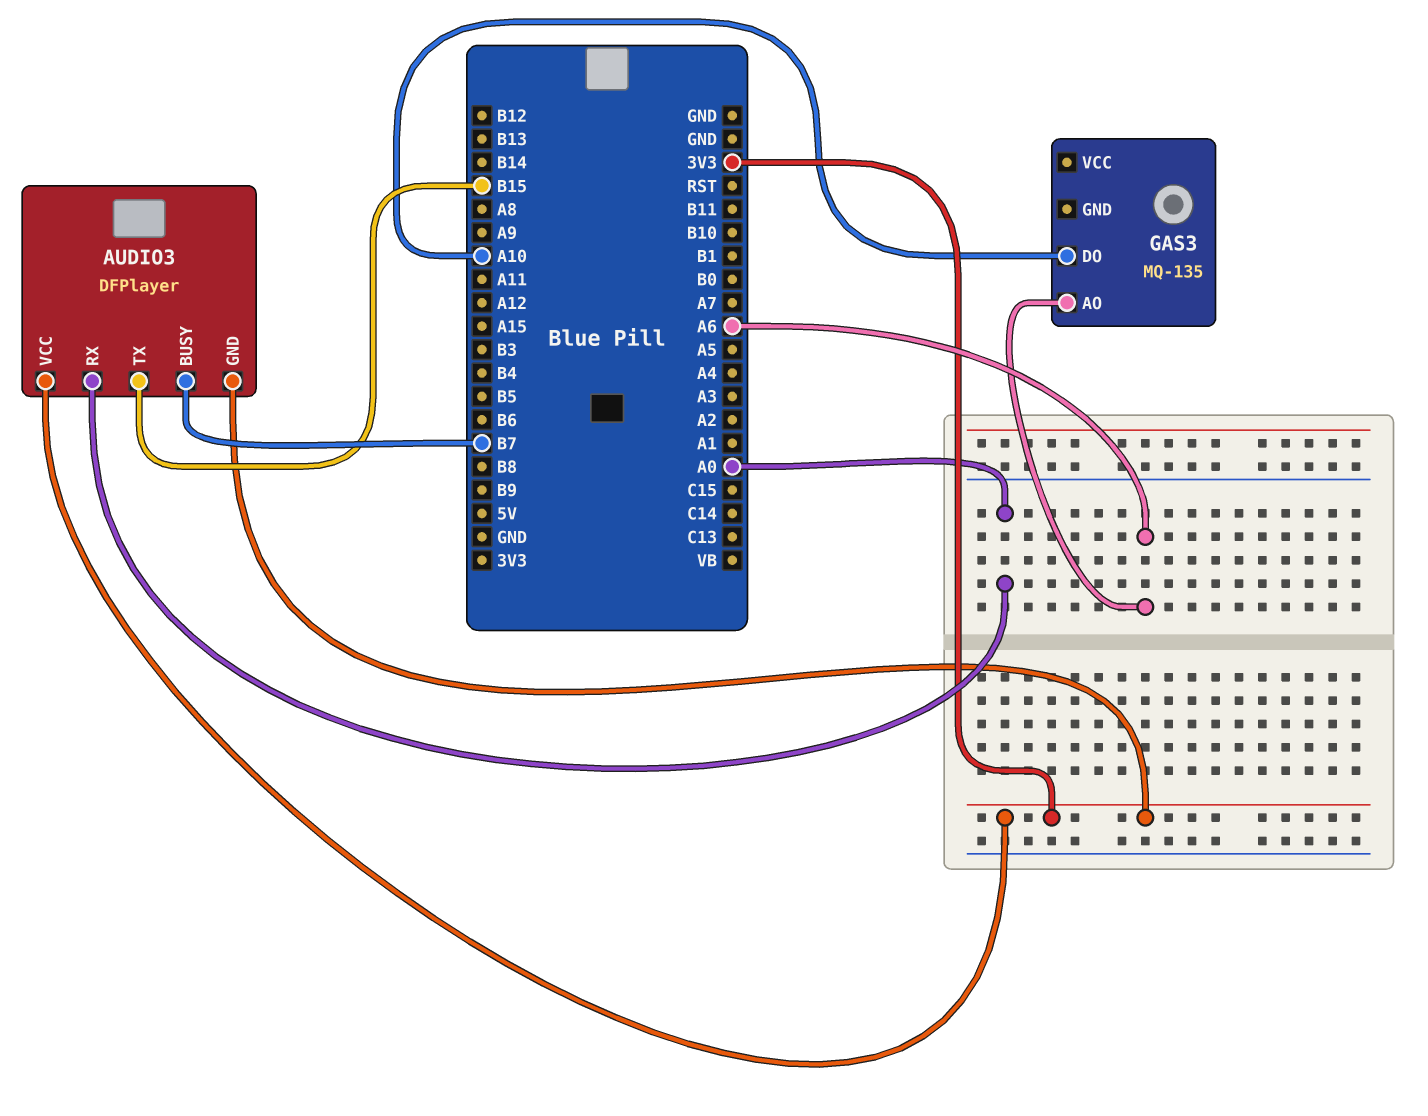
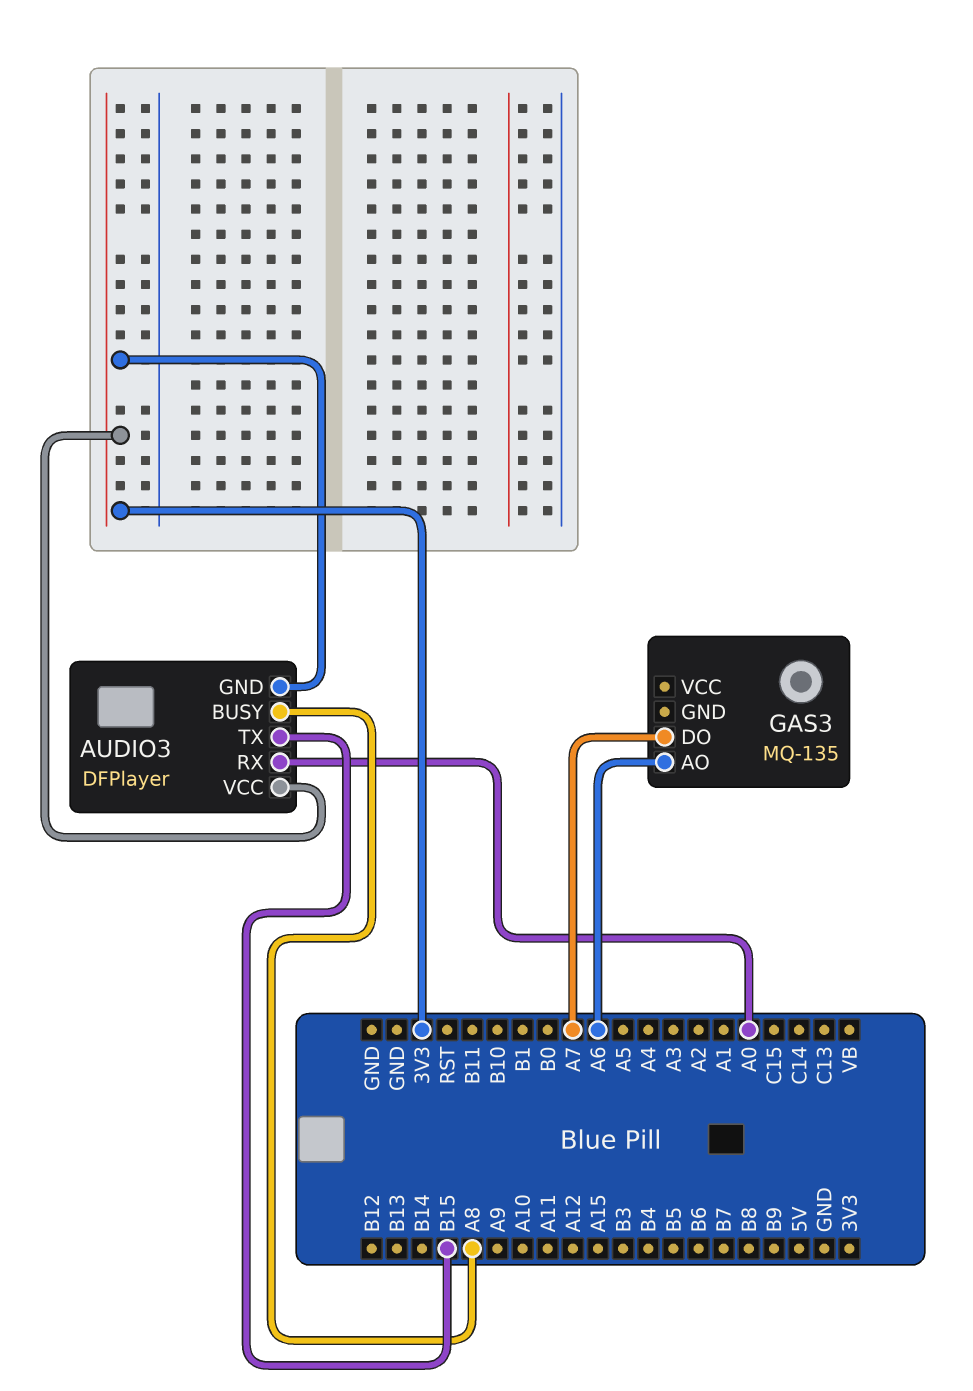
AUDIO3 pin BUSY: B7 -> A8
GAS3 pin DO: A10 -> A7

